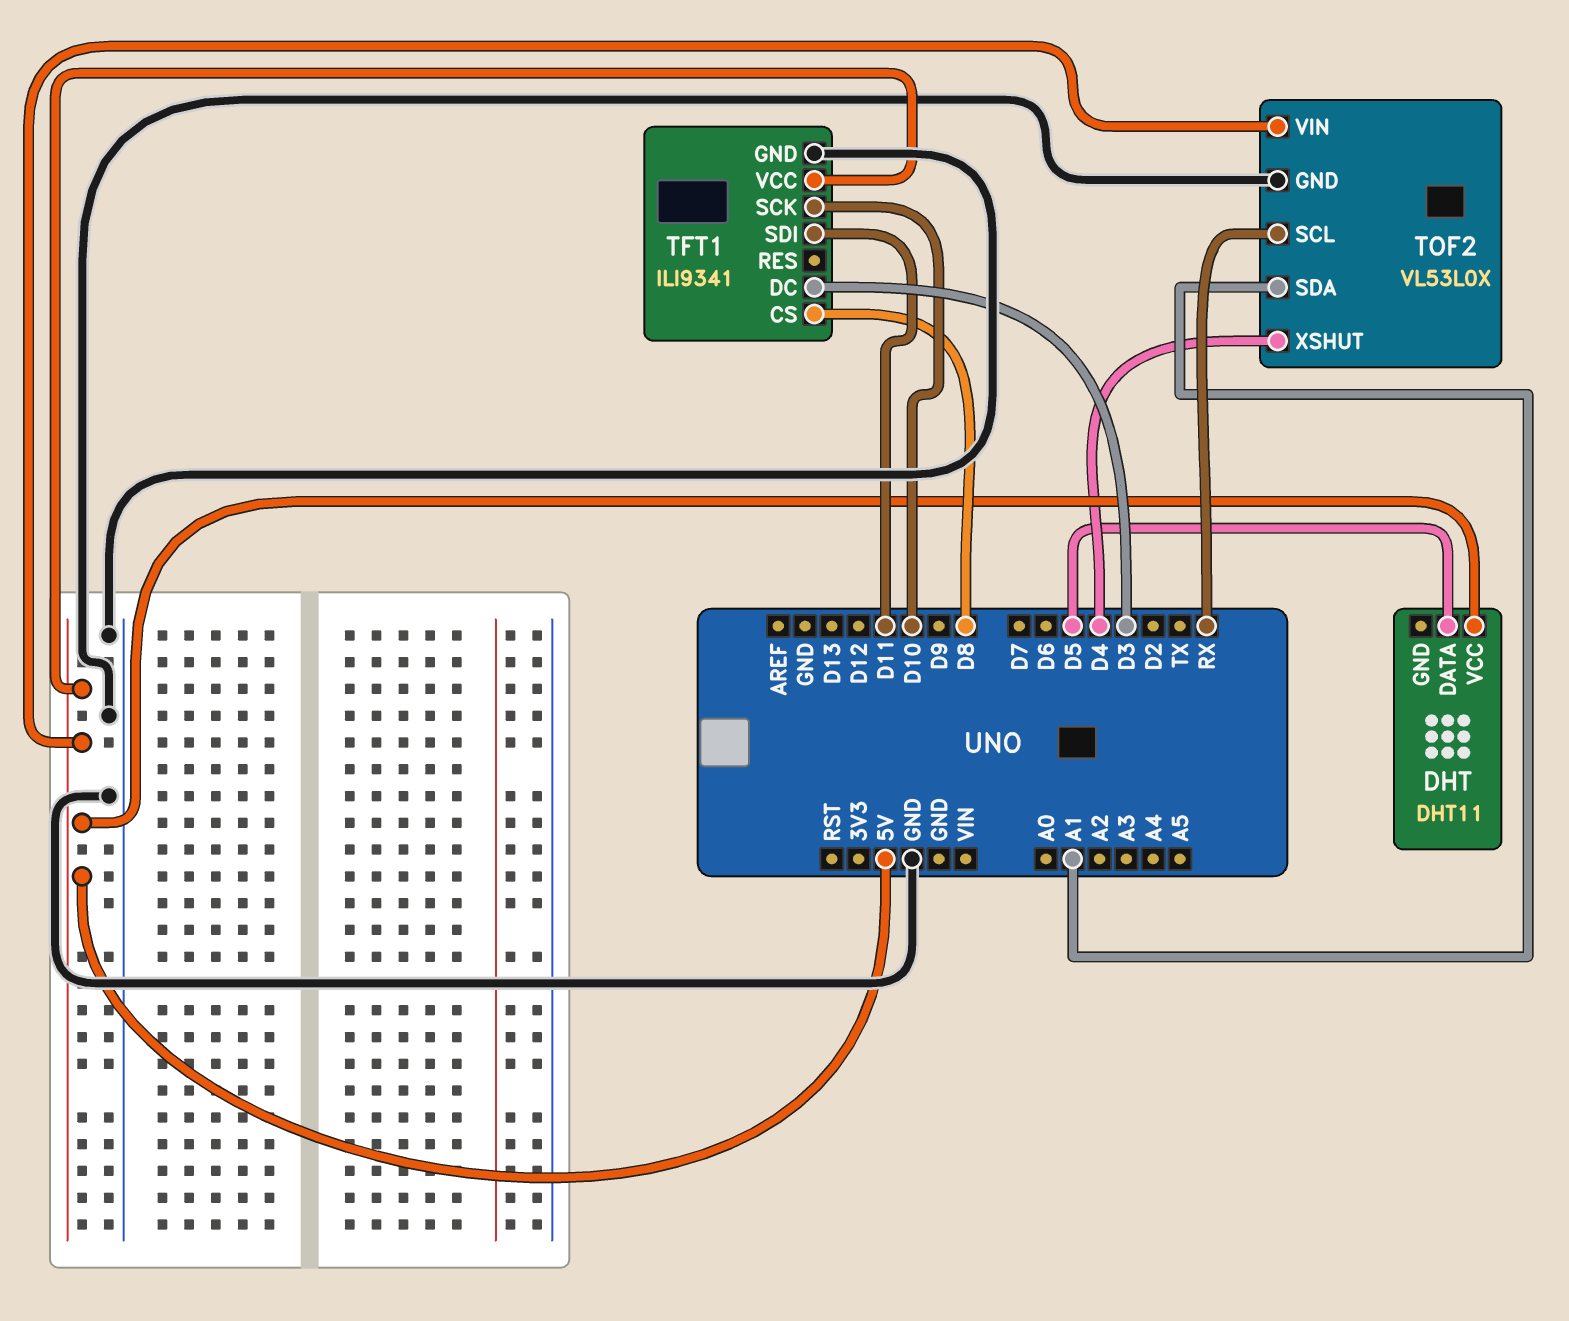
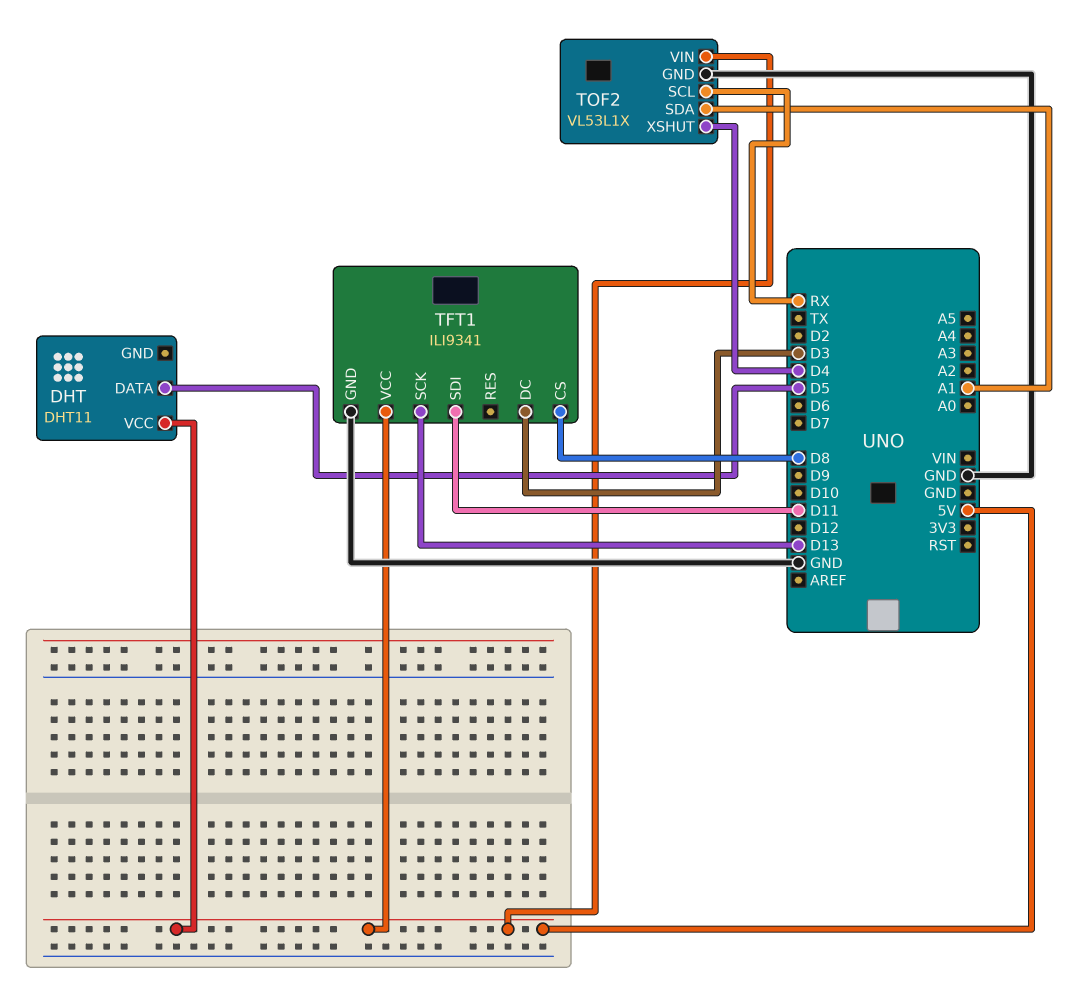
TFT1 pin SCK: D10 -> D13
TOF2: VL53L0X -> VL53L1X

